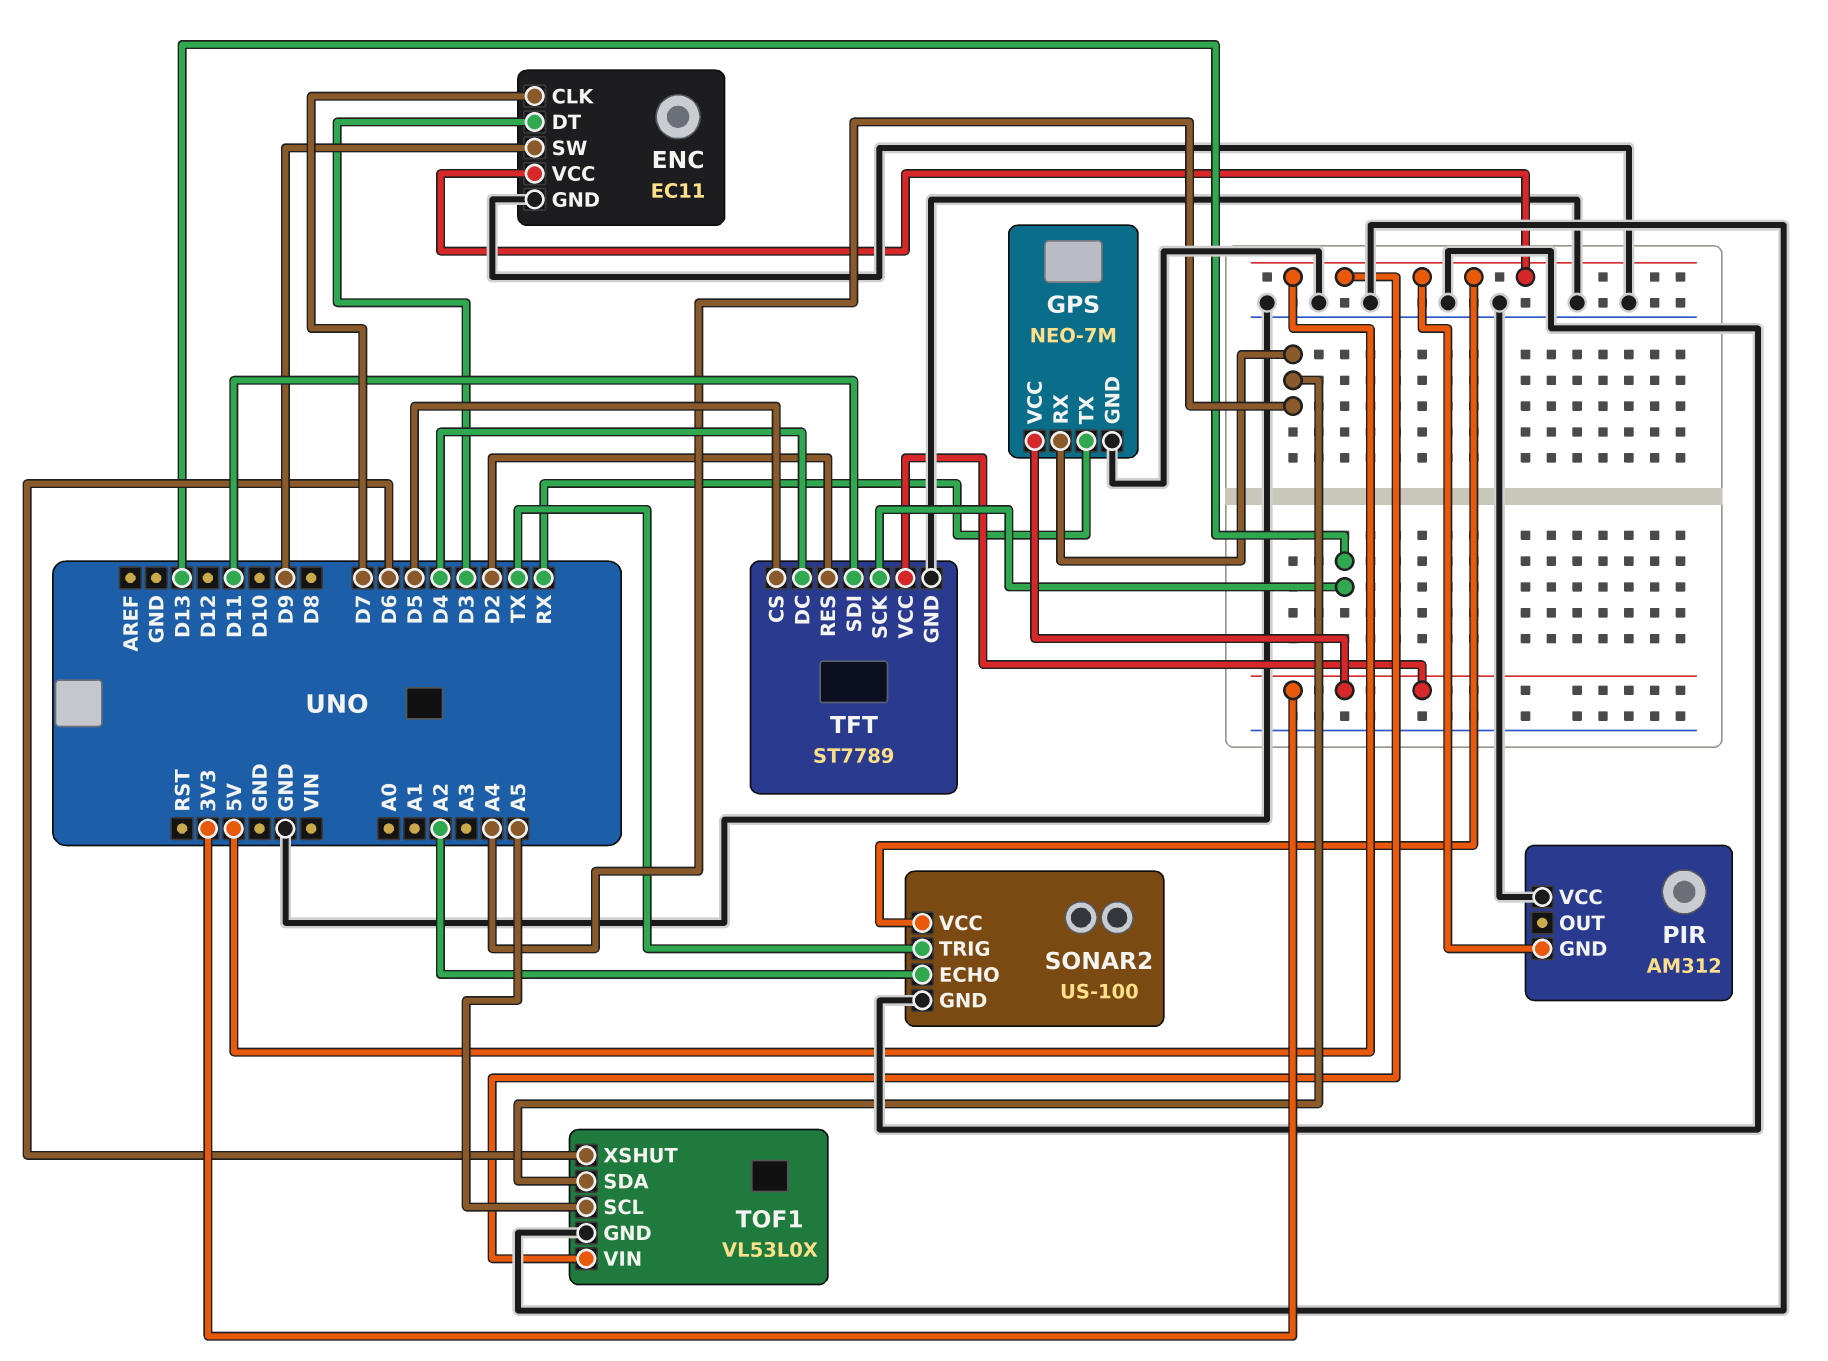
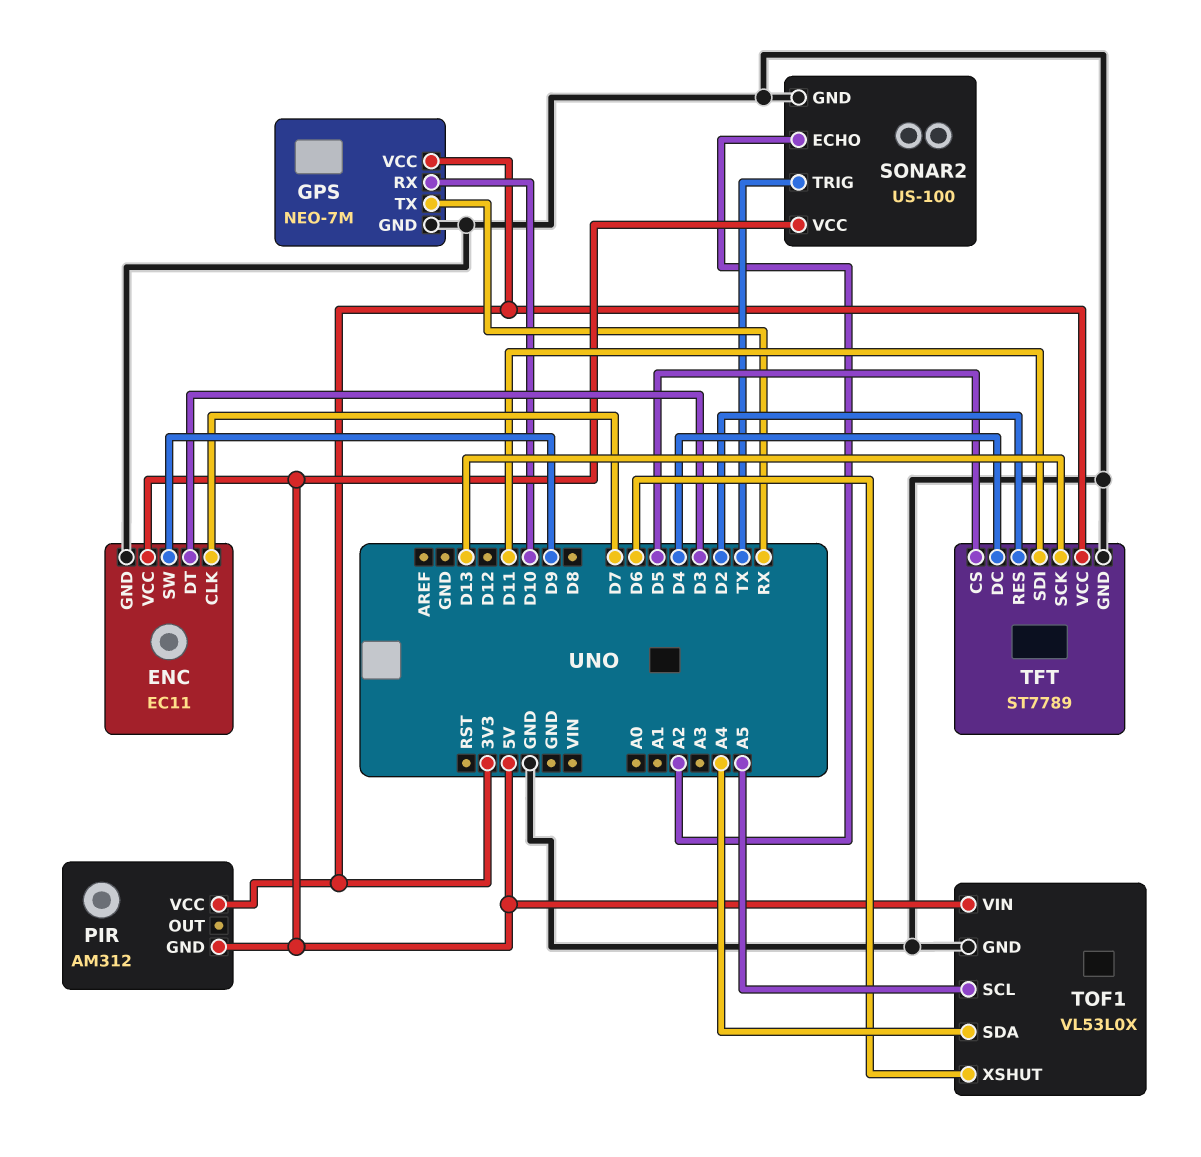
GPS pin RX: A4 -> D10
PIR pin VCC: GND -> 3V3

